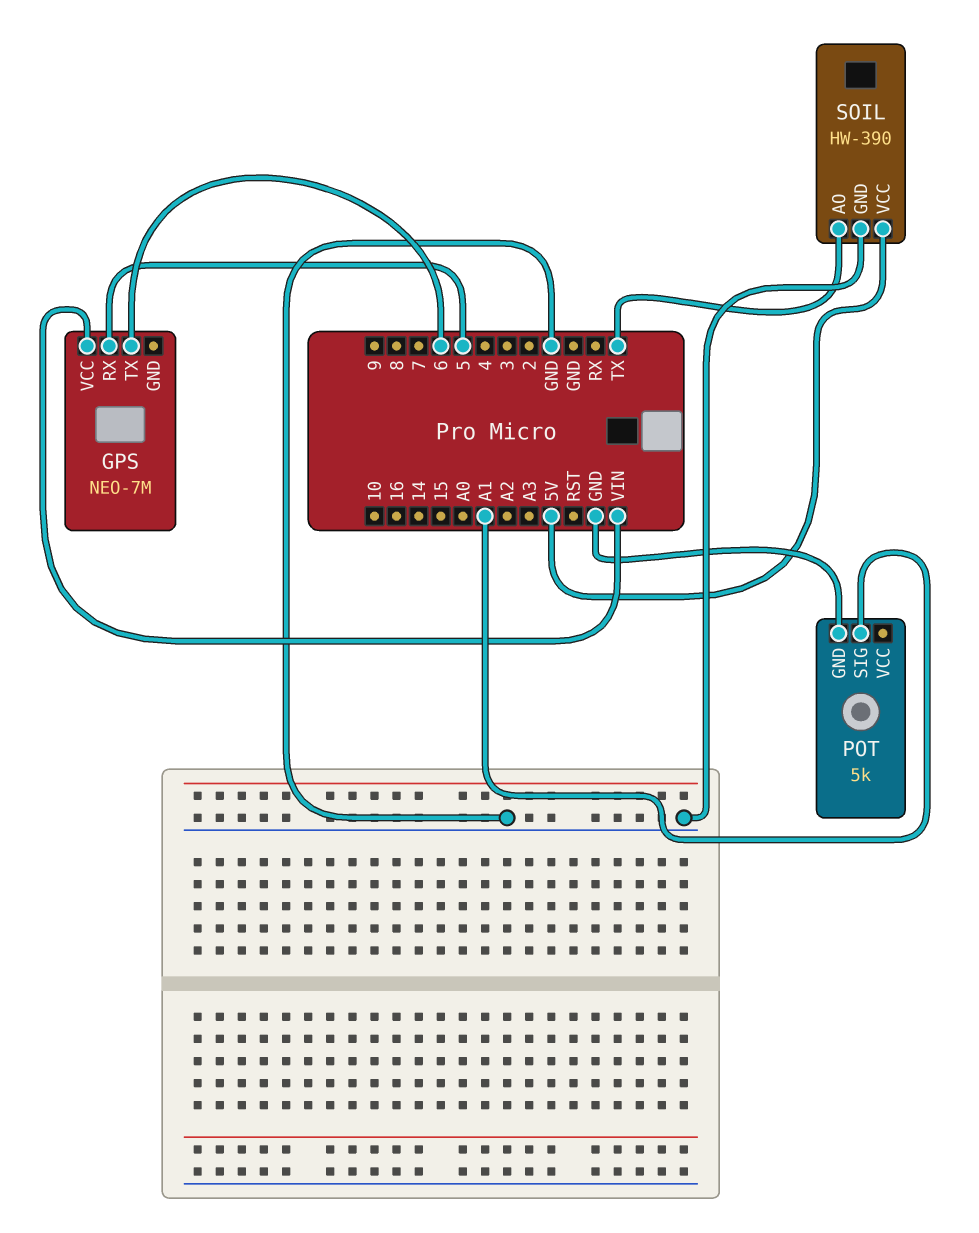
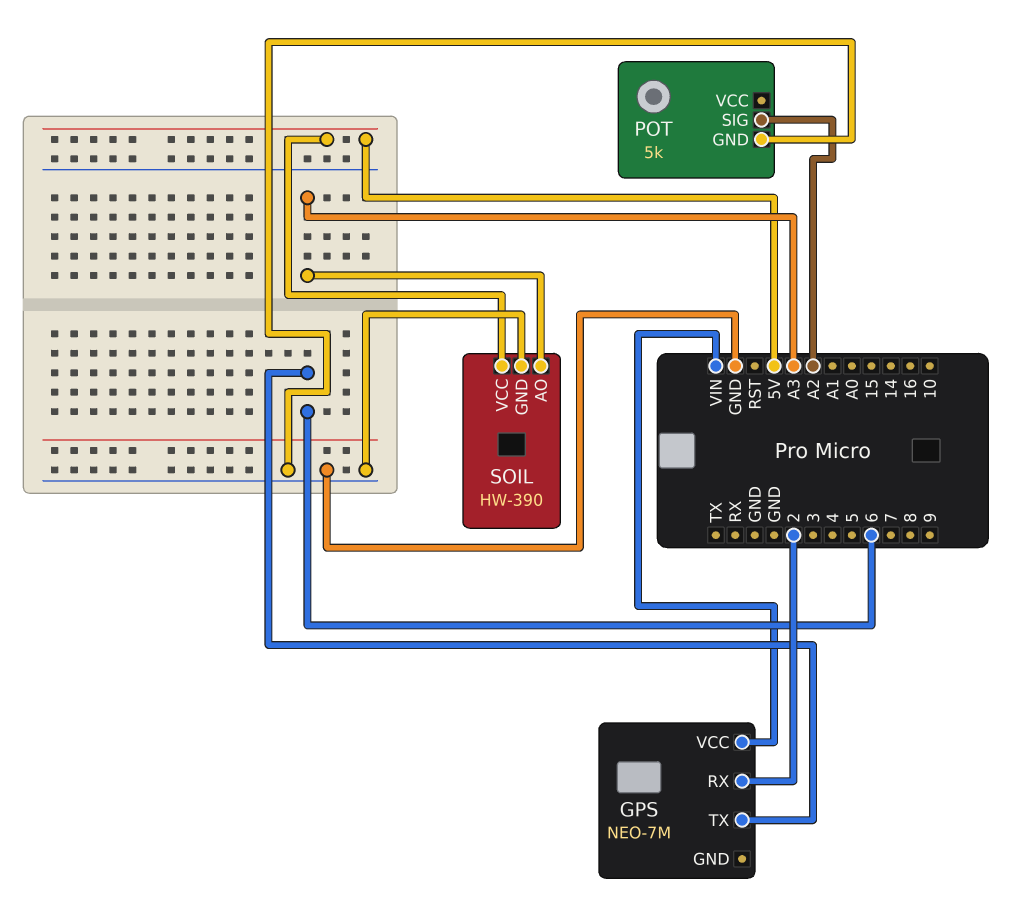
GPS pin RX: 5 -> 2
POT pin SIG: A1 -> A2
SOIL pin AO: TX -> A3

